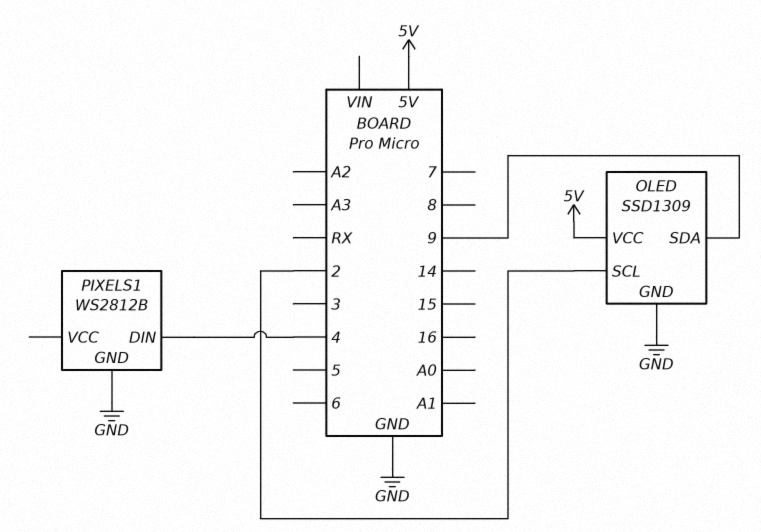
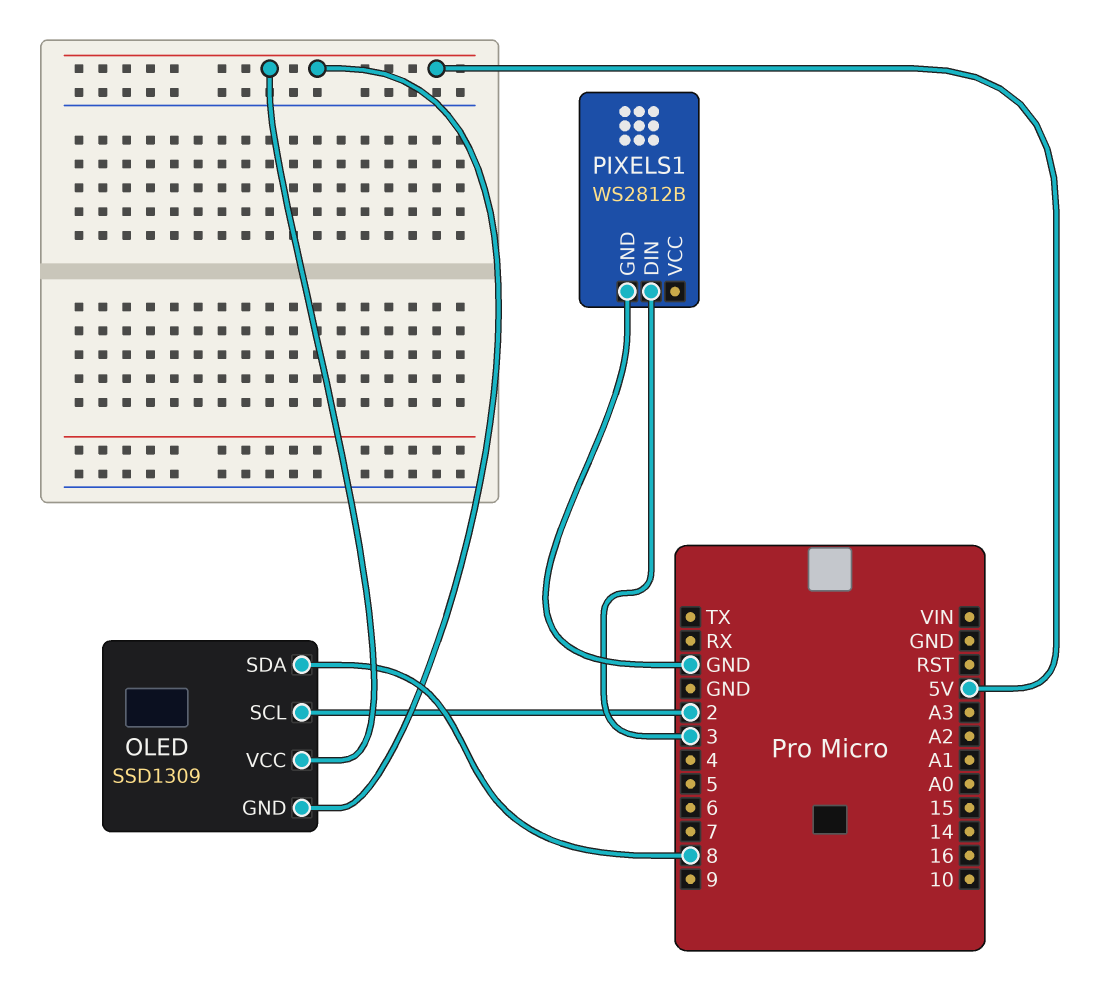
OLED pin GND: GND -> 5V
OLED pin SDA: 9 -> 8
PIXELS1 pin DIN: 4 -> 3

